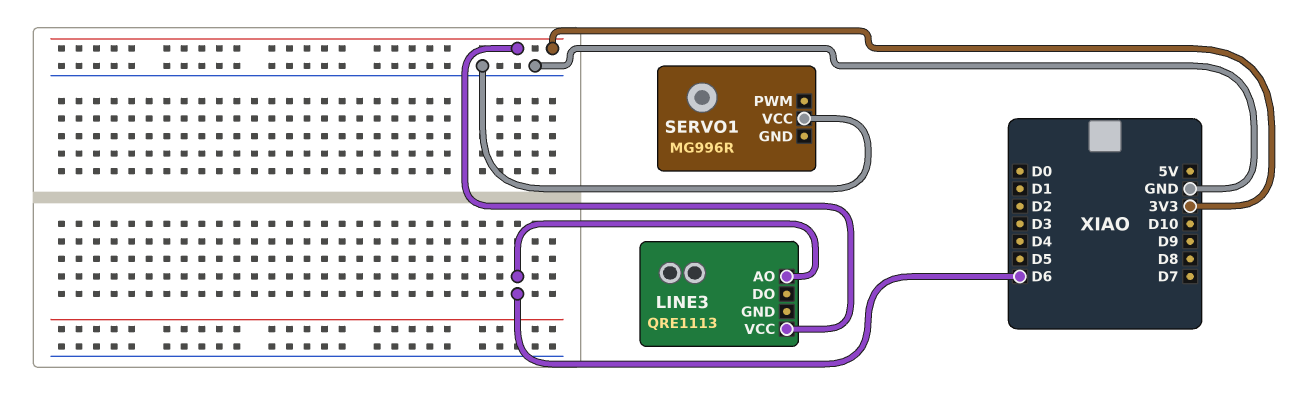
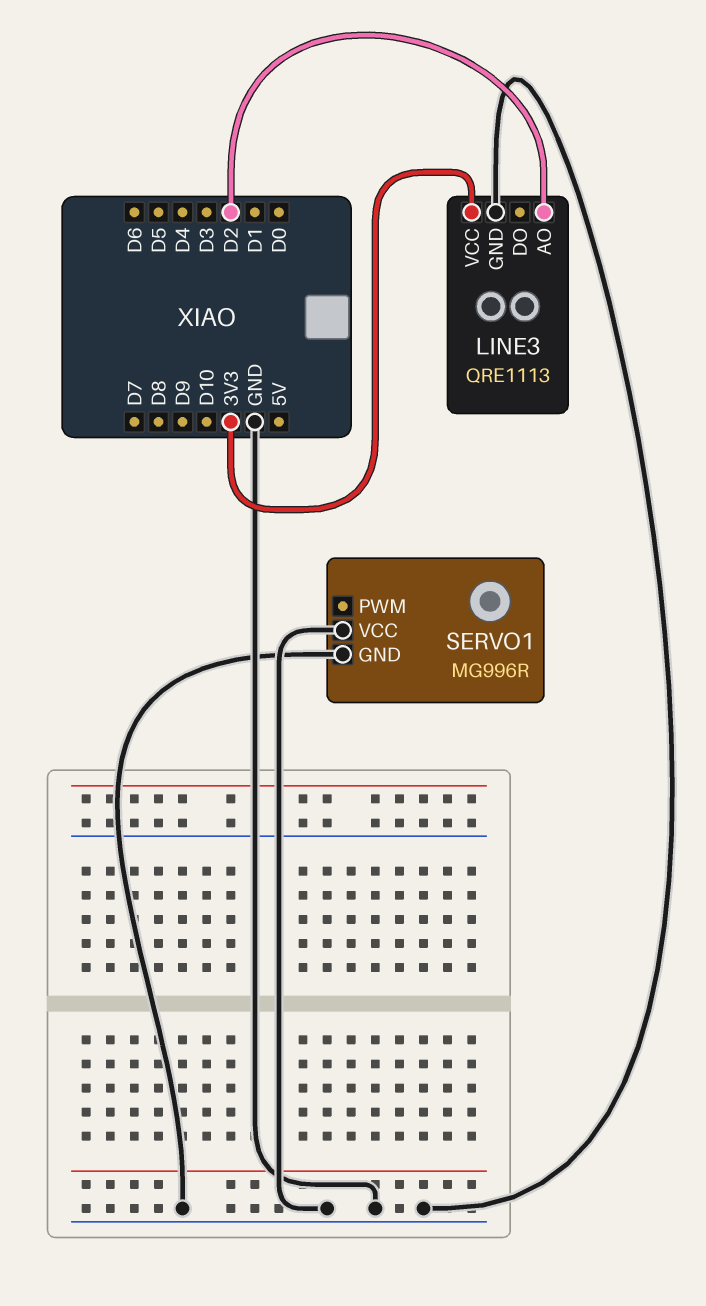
LINE3 pin AO: D6 -> D2
LINE3 pin GND: none -> GND
SERVO1 pin GND: none -> GND

